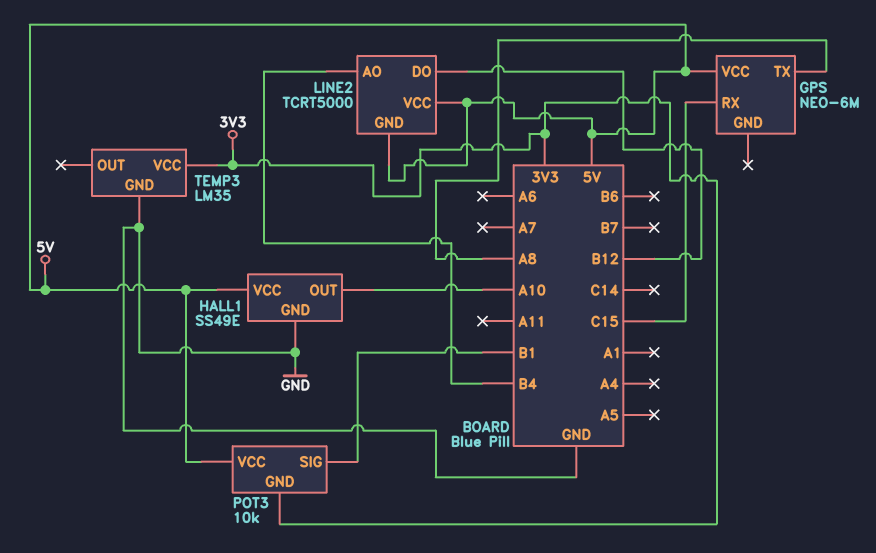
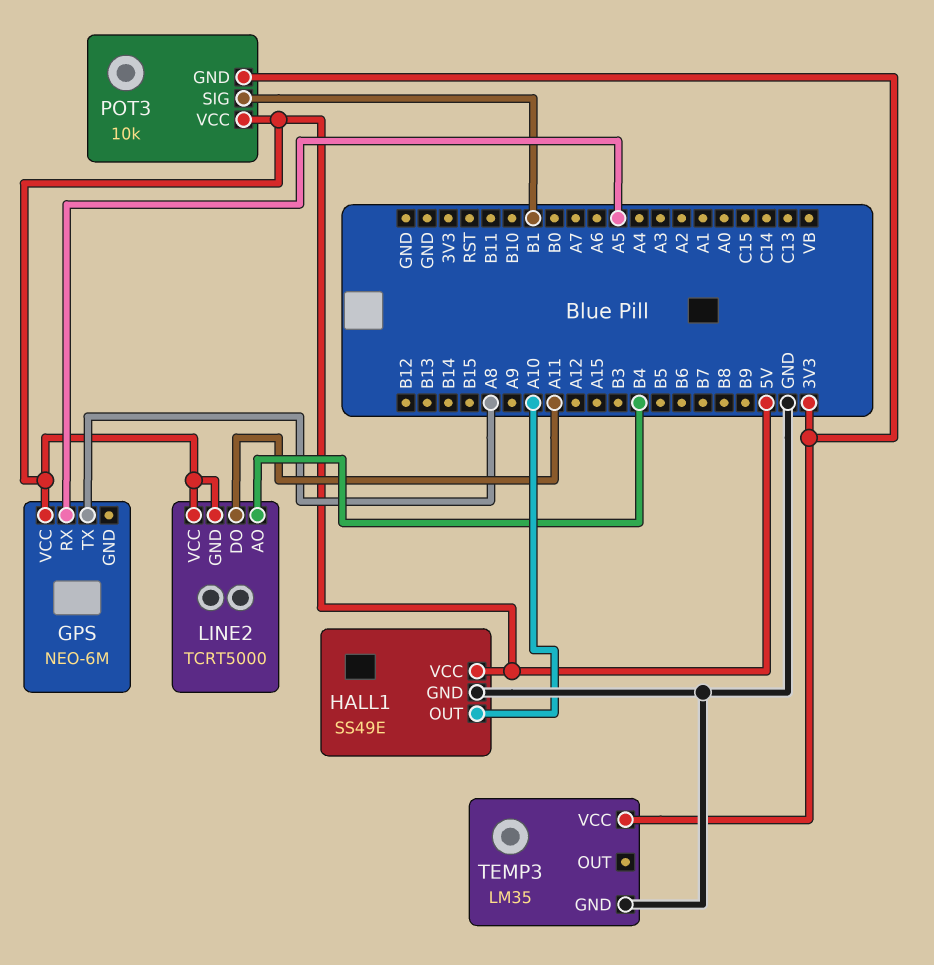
GPS pin RX: C15 -> A5
LINE2 pin DO: B12 -> A11

